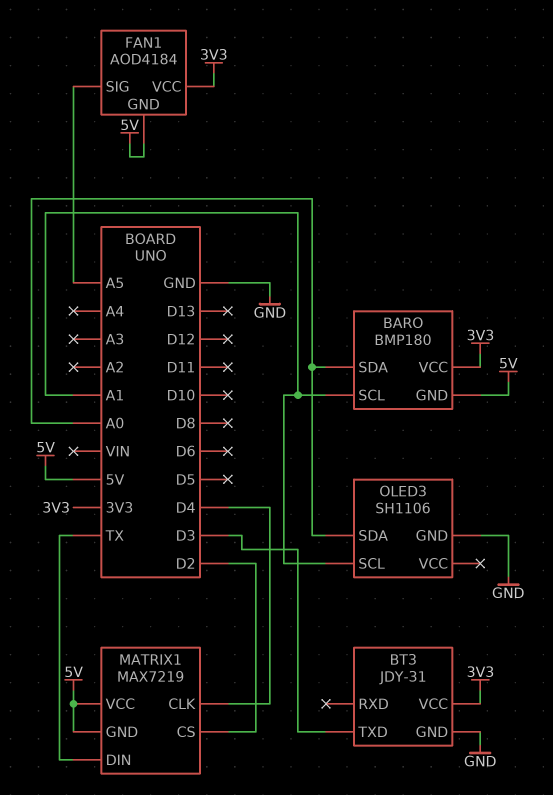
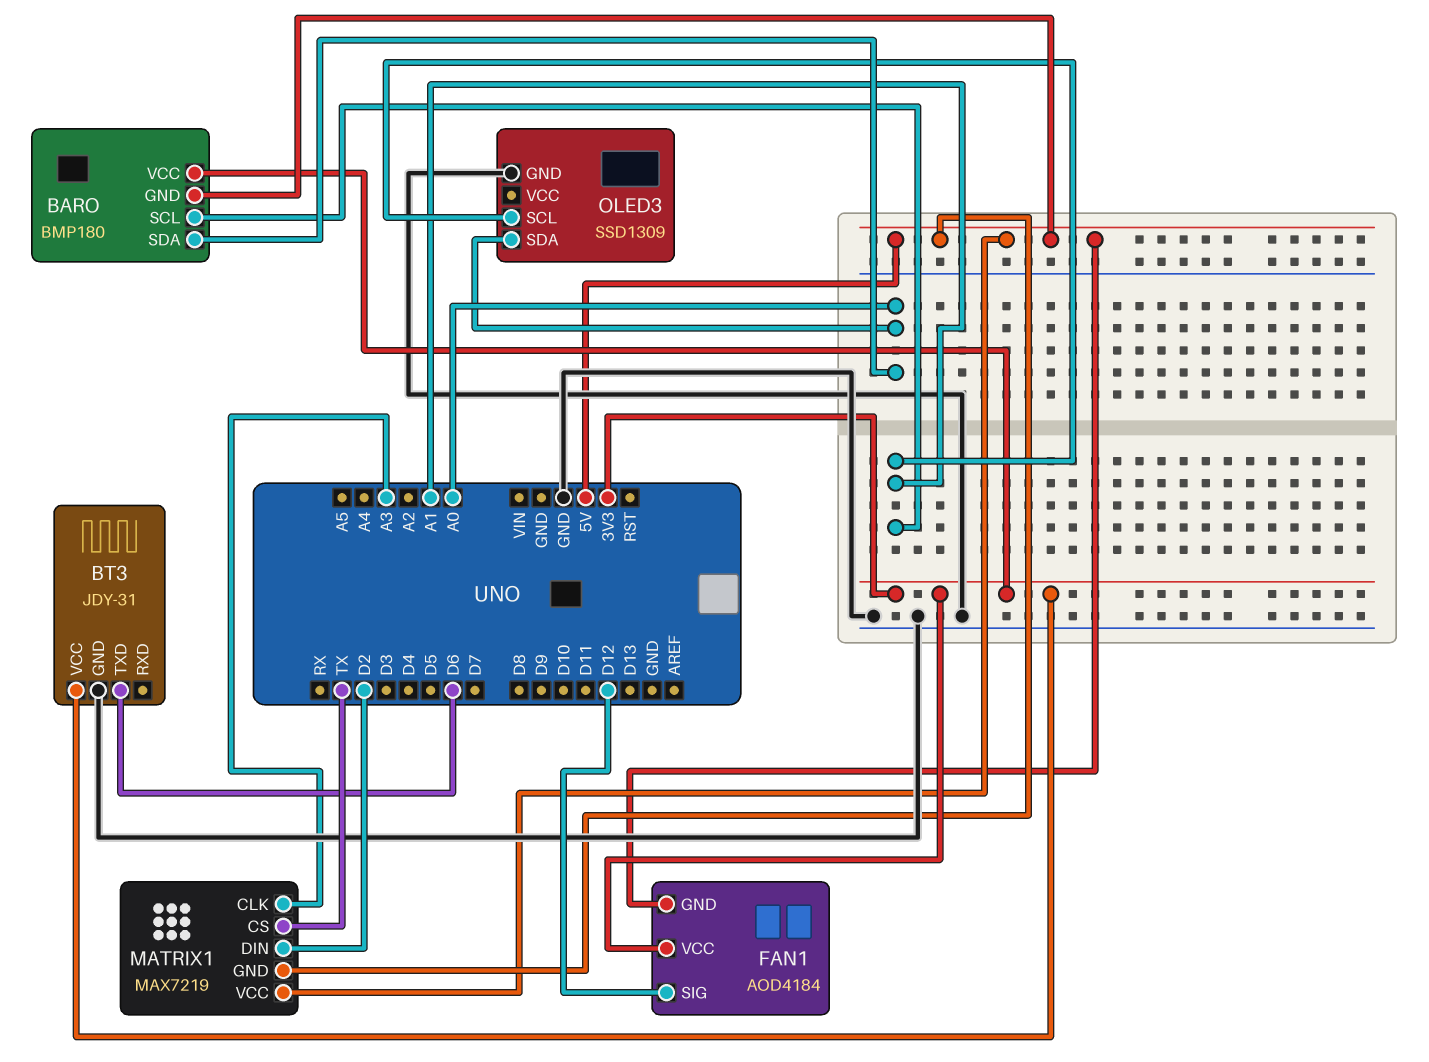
BT3 pin TXD: D3 -> D6
FAN1 pin SIG: A5 -> D12
MATRIX1 pin CLK: D4 -> A3
MATRIX1 pin CS: D2 -> TX
MATRIX1 pin DIN: TX -> D2
OLED3: SH1106 -> SSD1309

